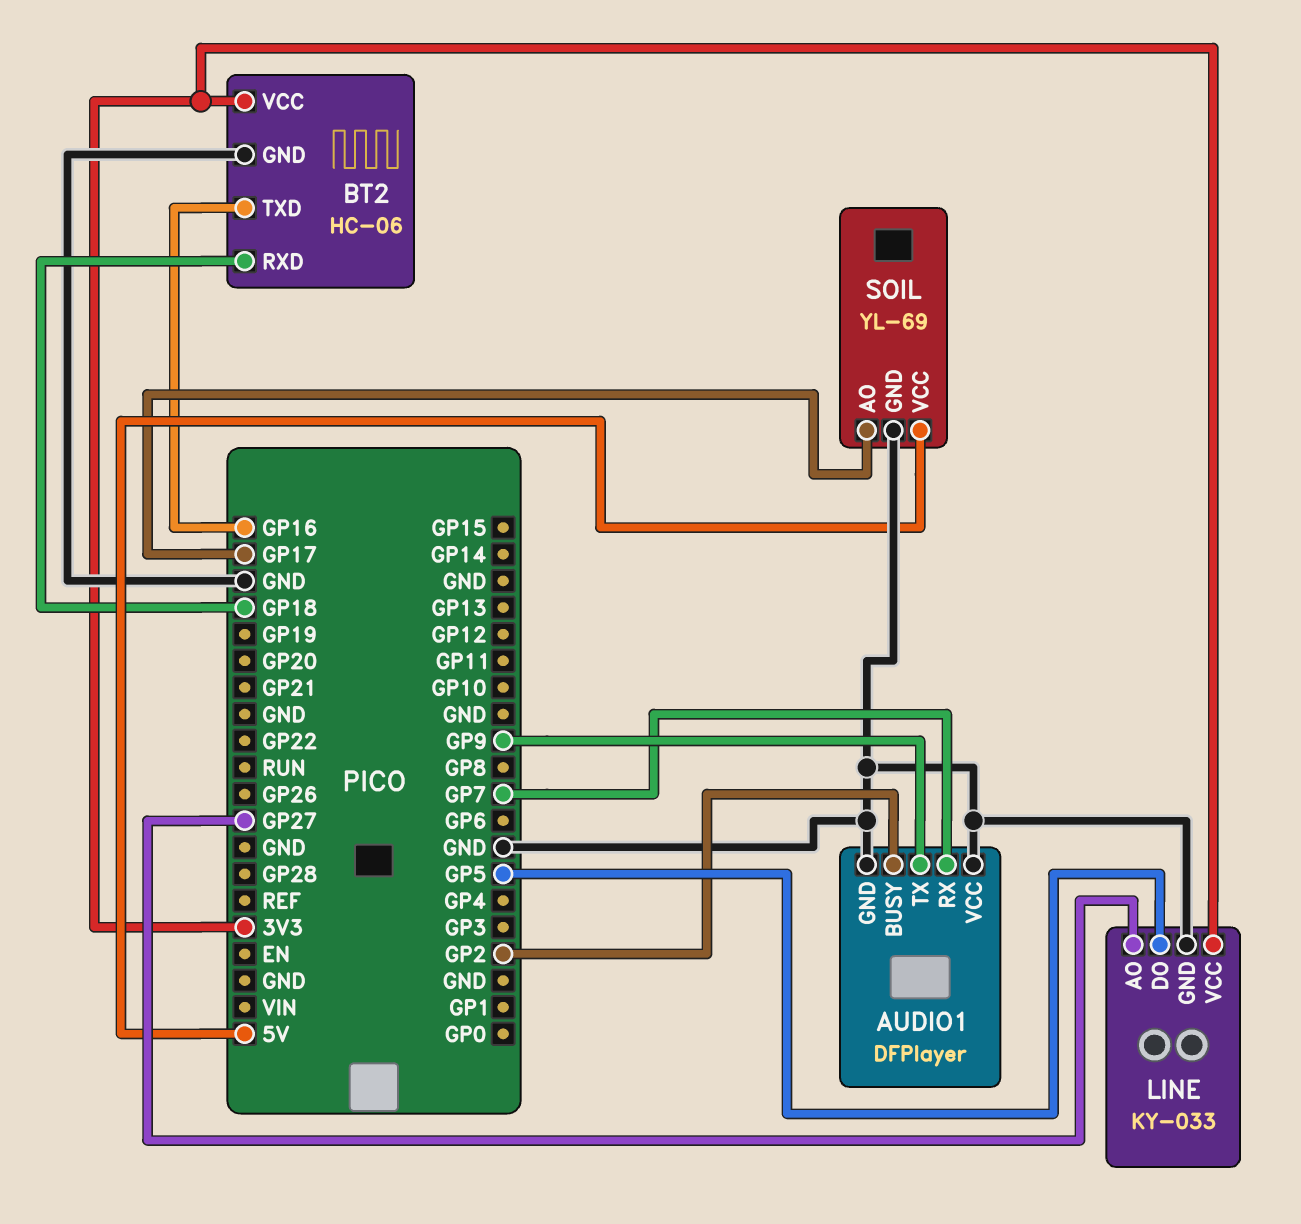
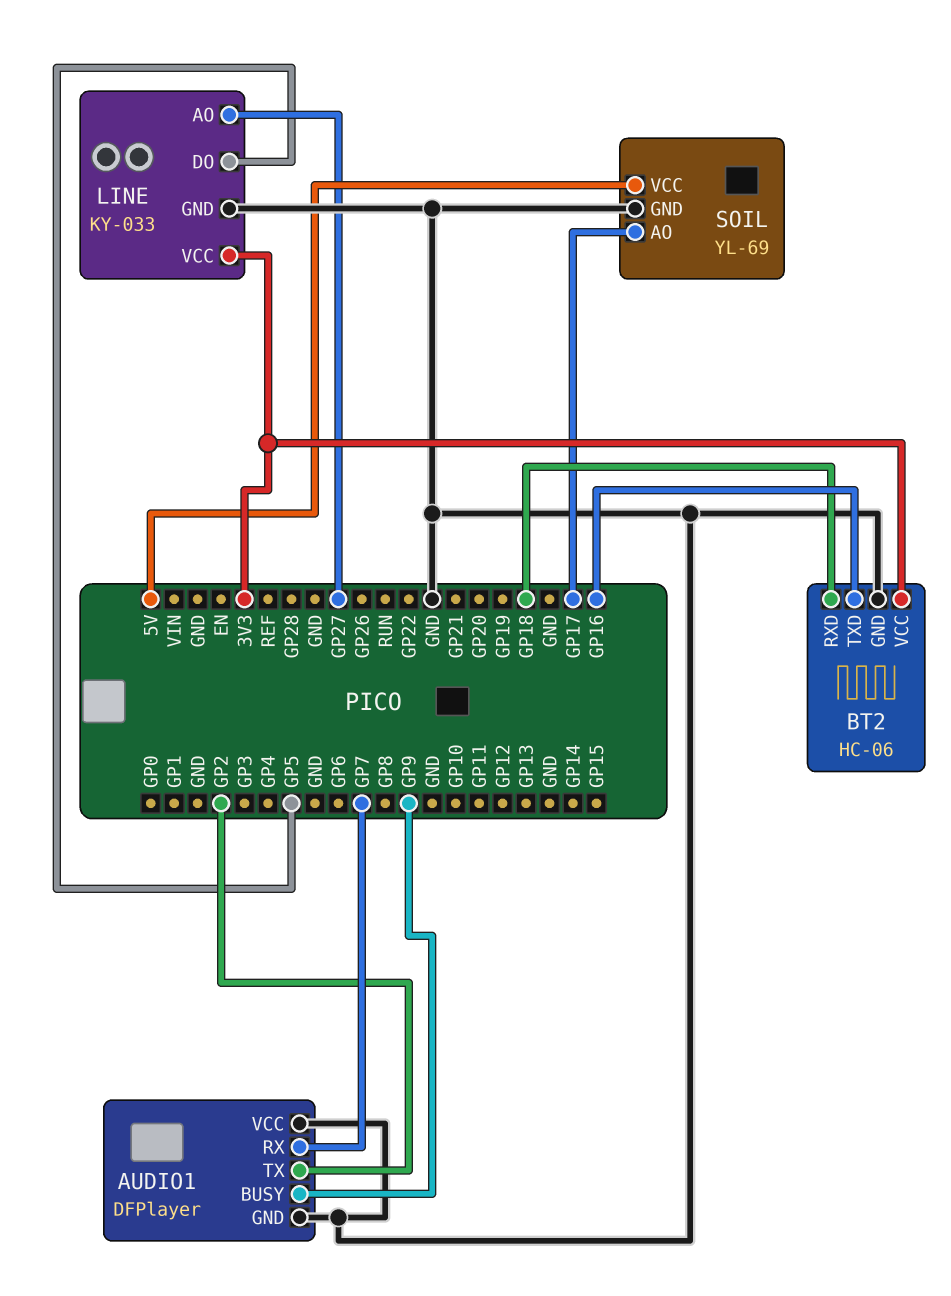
AUDIO1 pin BUSY: GP2 -> GP9
AUDIO1 pin TX: GP9 -> GP2

